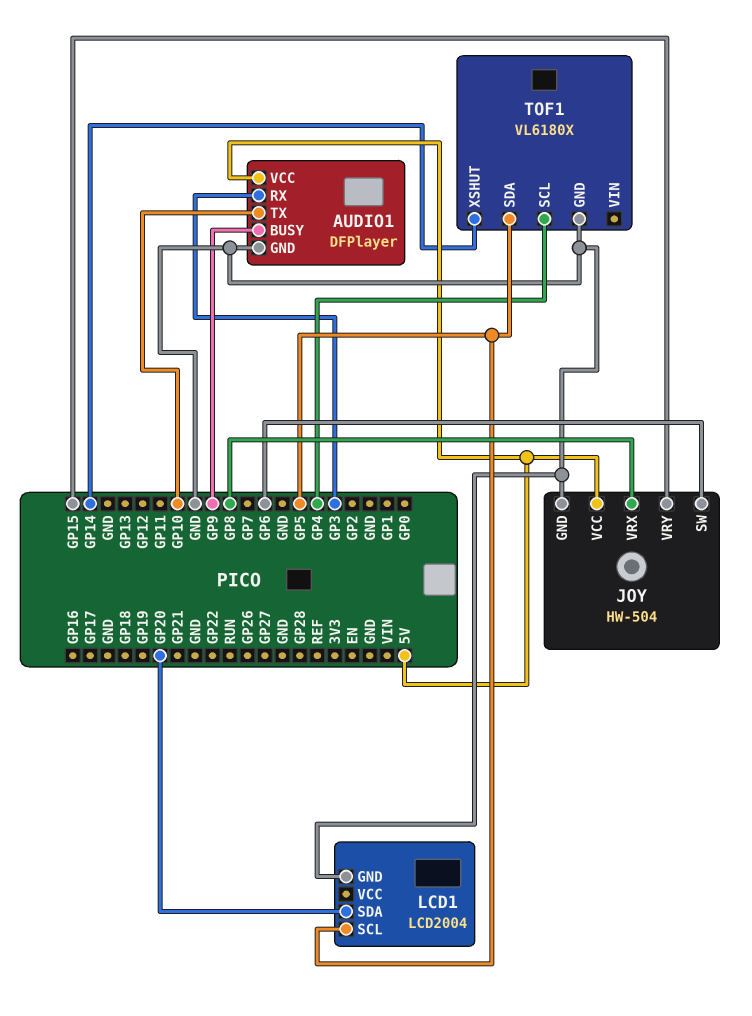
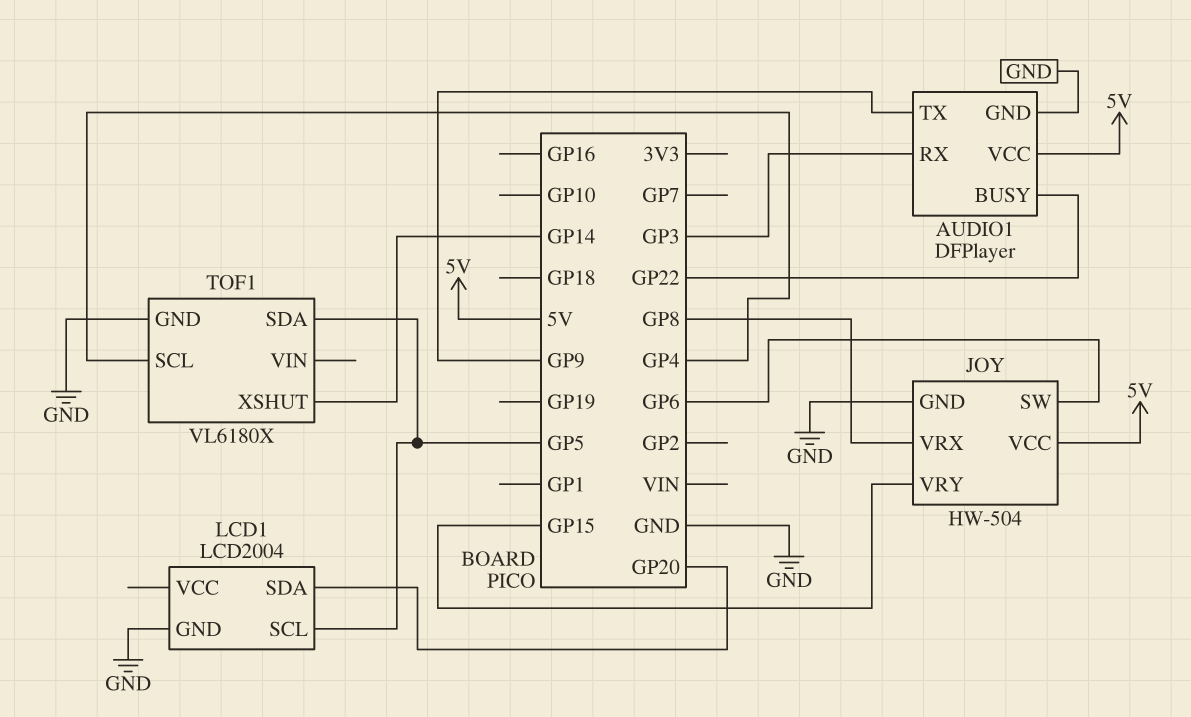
AUDIO1 pin BUSY: GP9 -> GP22
AUDIO1 pin TX: GP10 -> GP9

